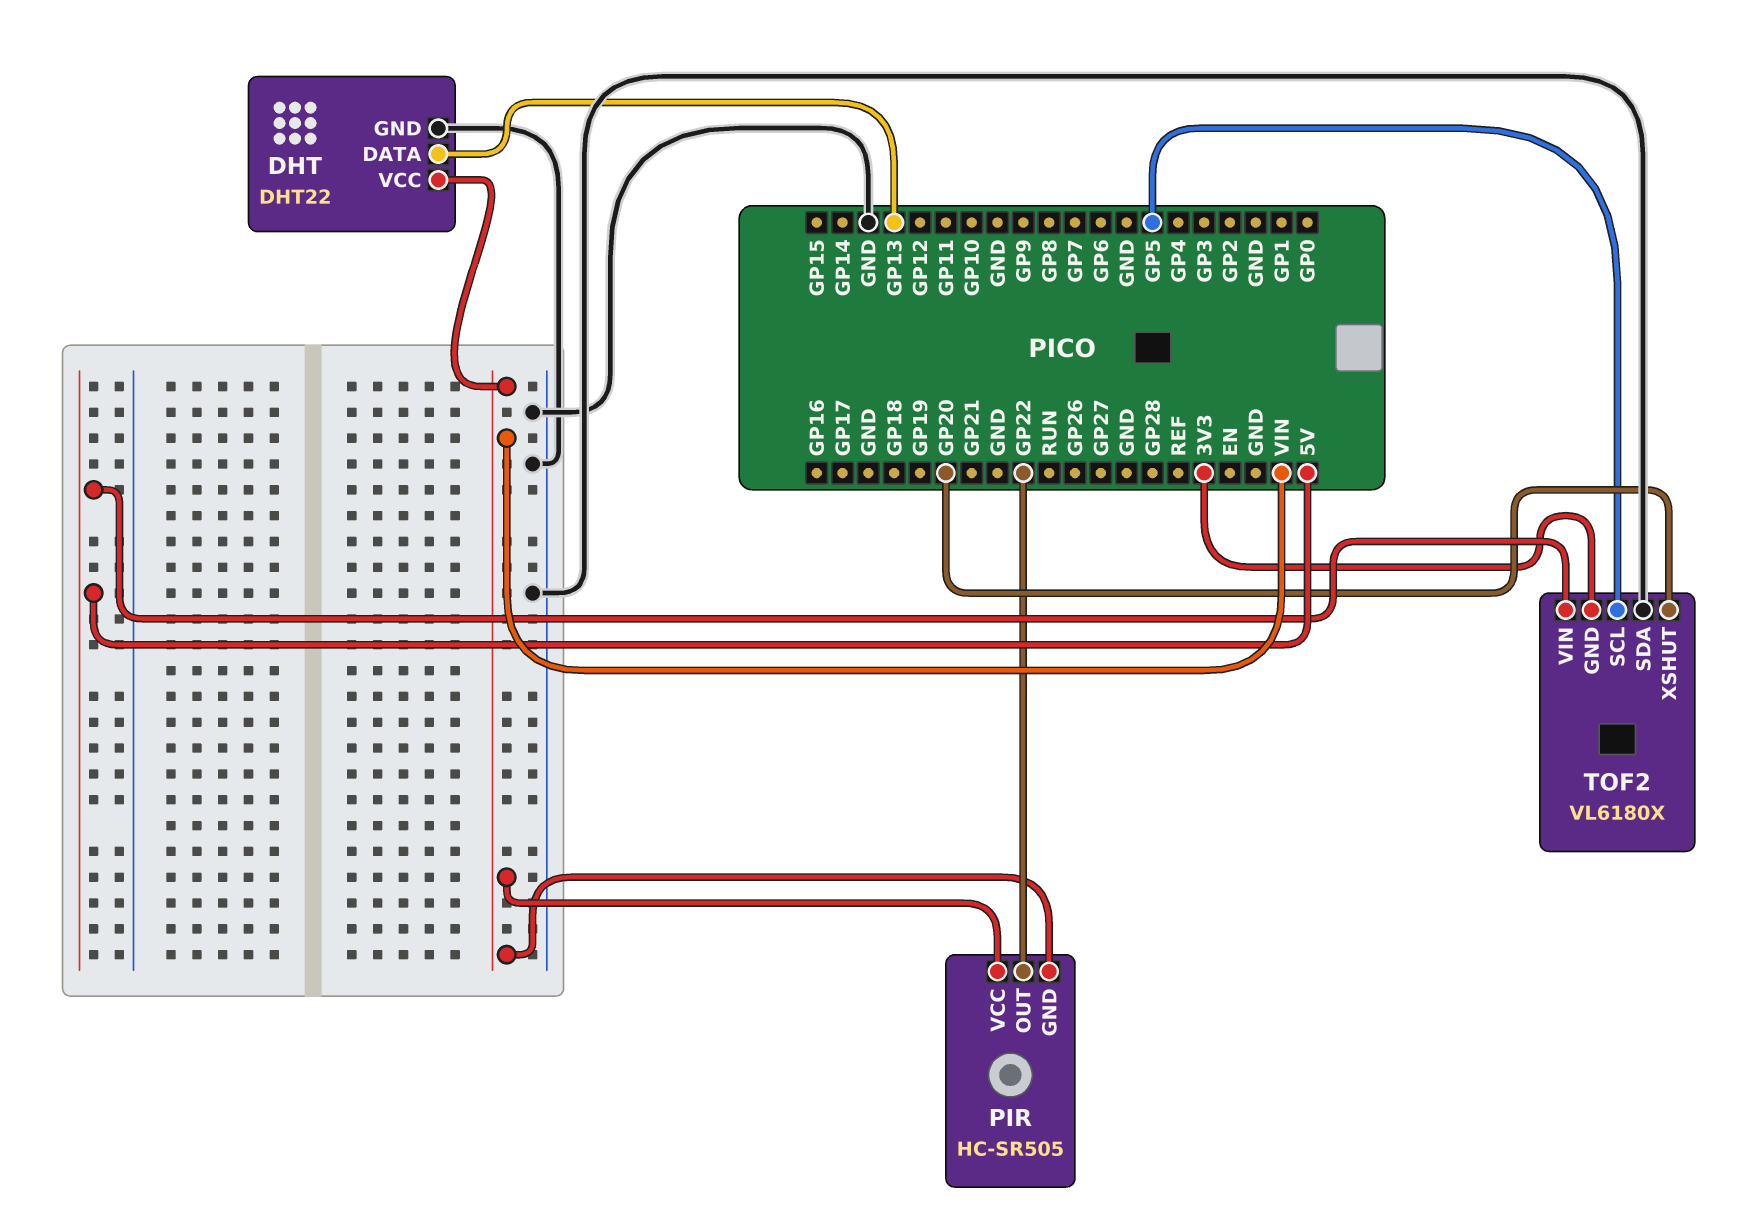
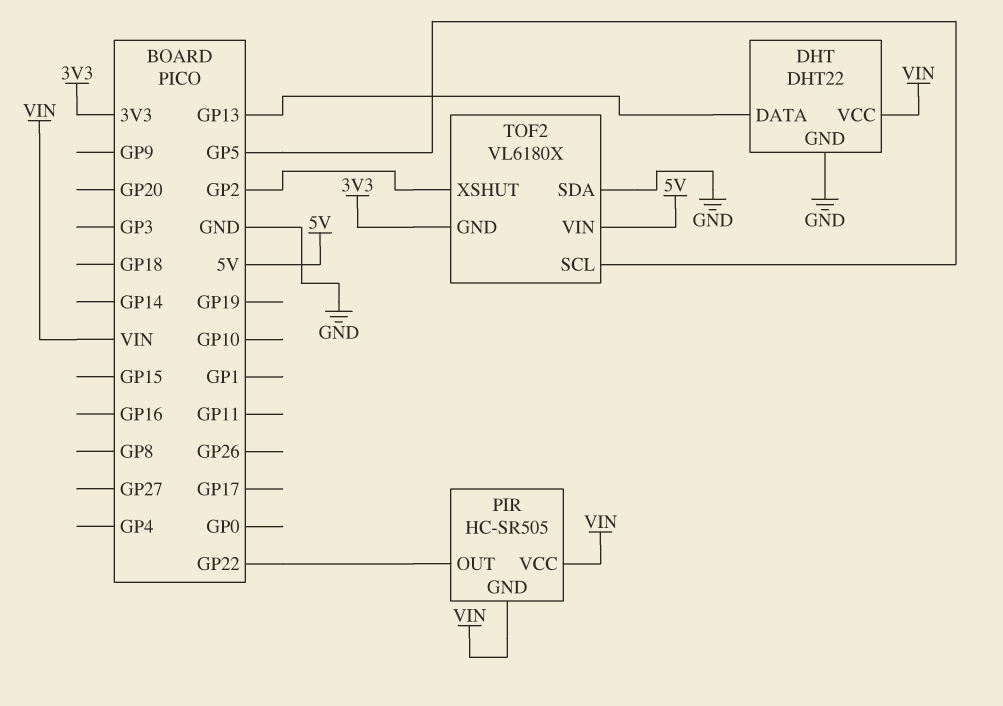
TOF2 pin XSHUT: GP20 -> GP2

